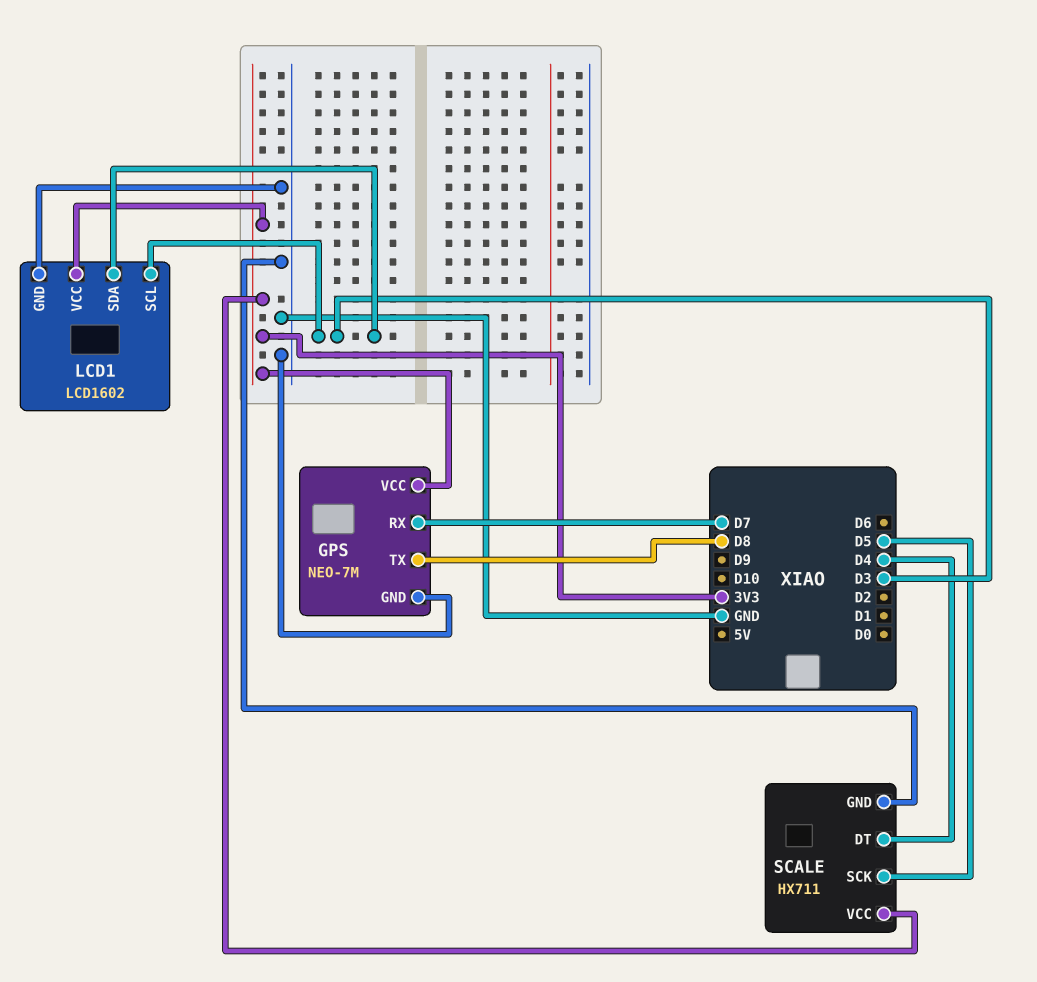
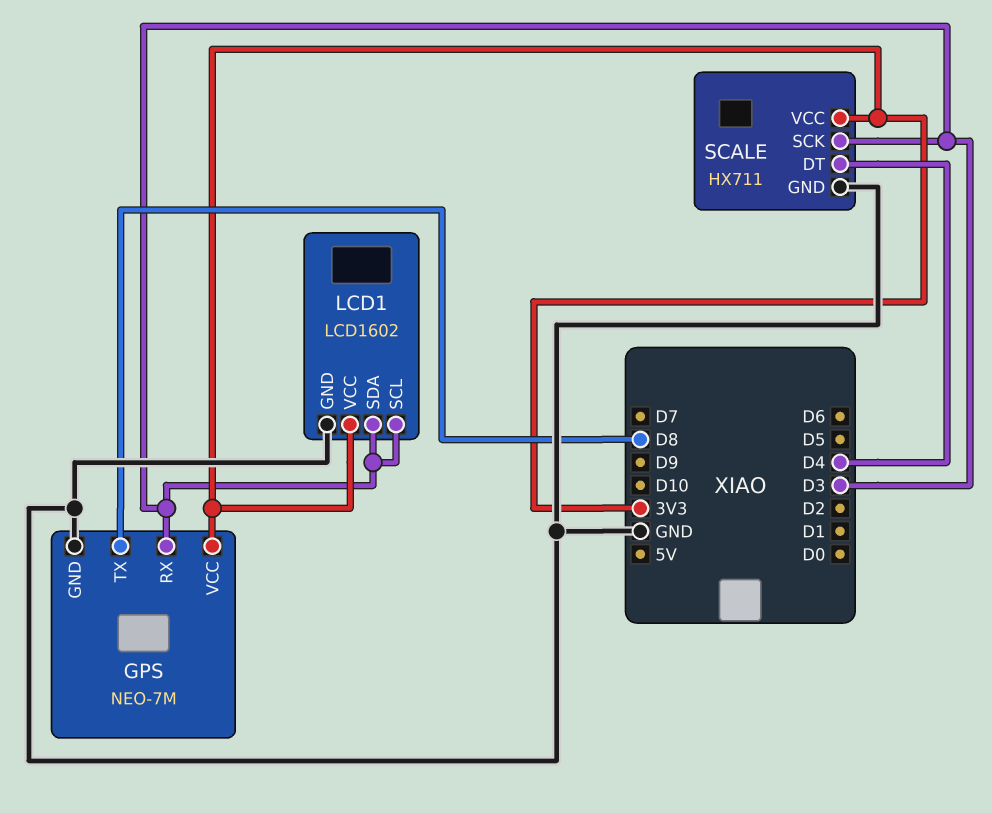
GPS pin RX: D7 -> D3
SCALE pin SCK: D5 -> D3

